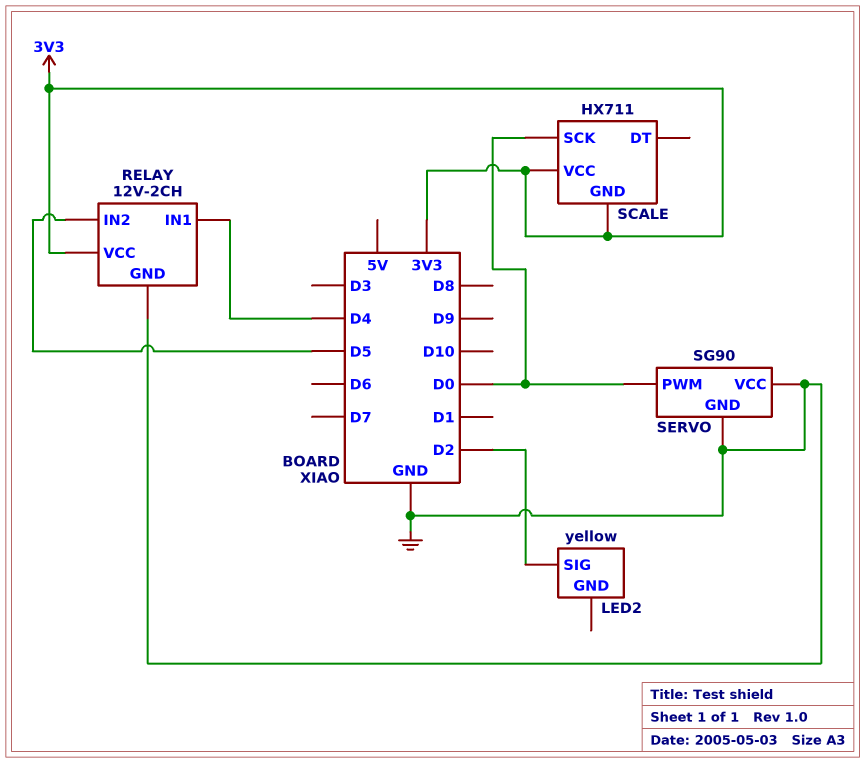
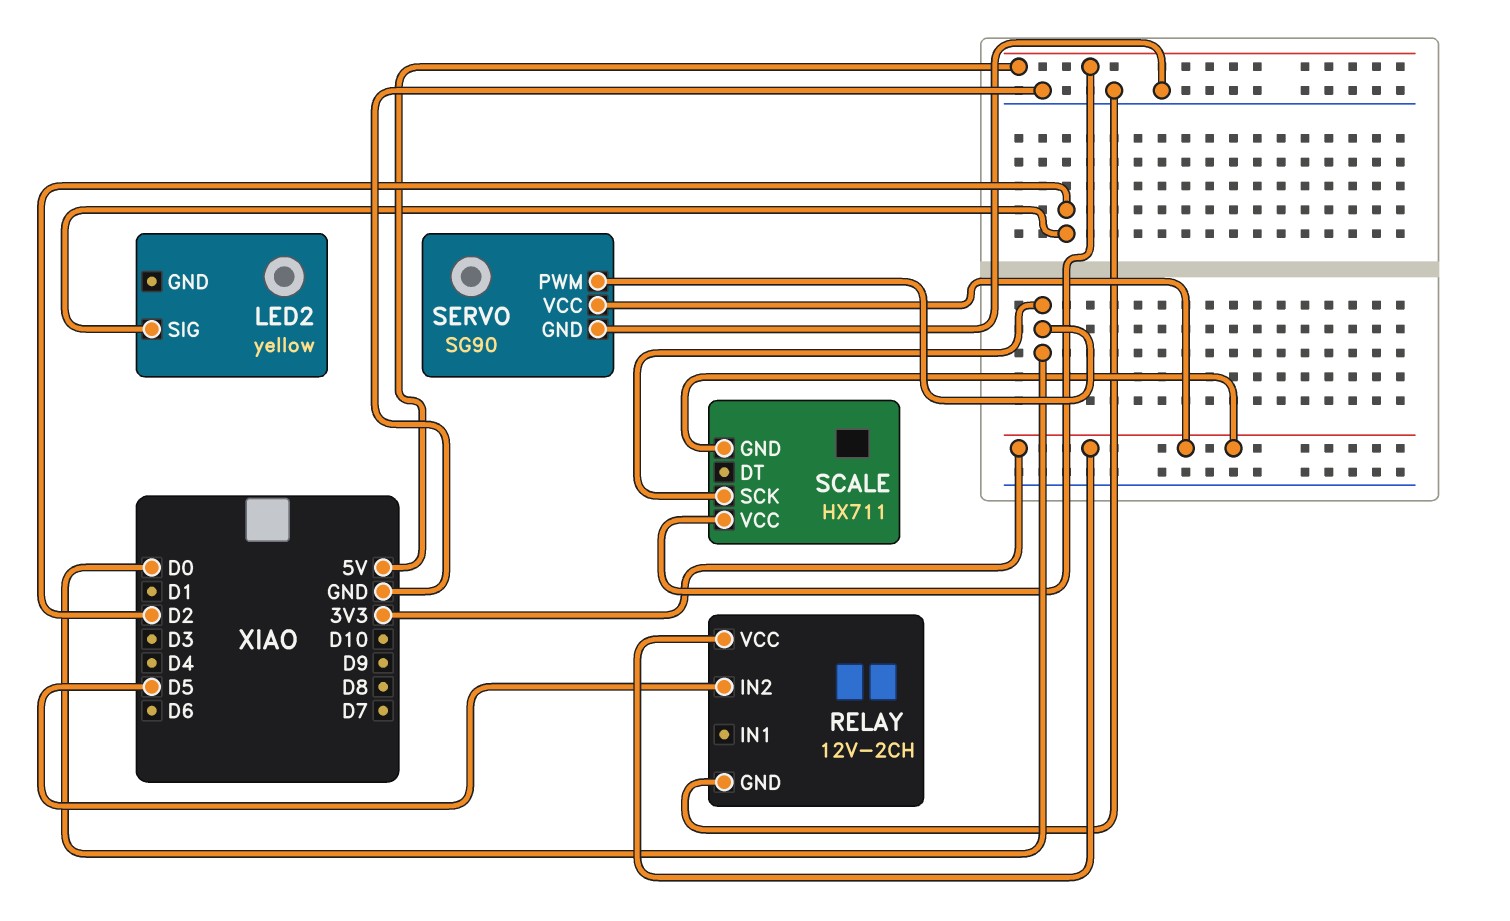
RELAY pin IN1: D4 -> none
SCALE pin VCC: 3V3 -> 5V
SERVO pin VCC: GND -> 3V3

